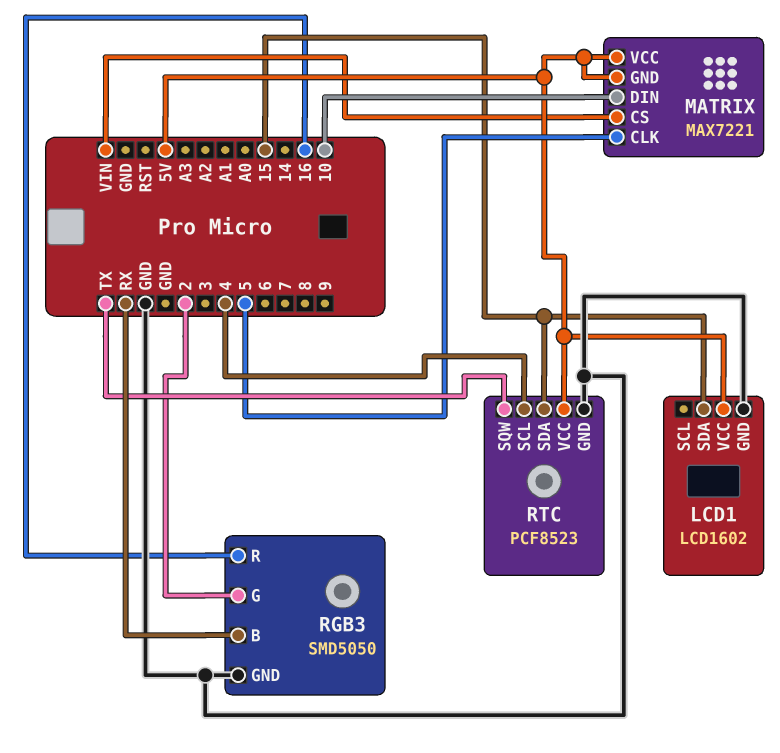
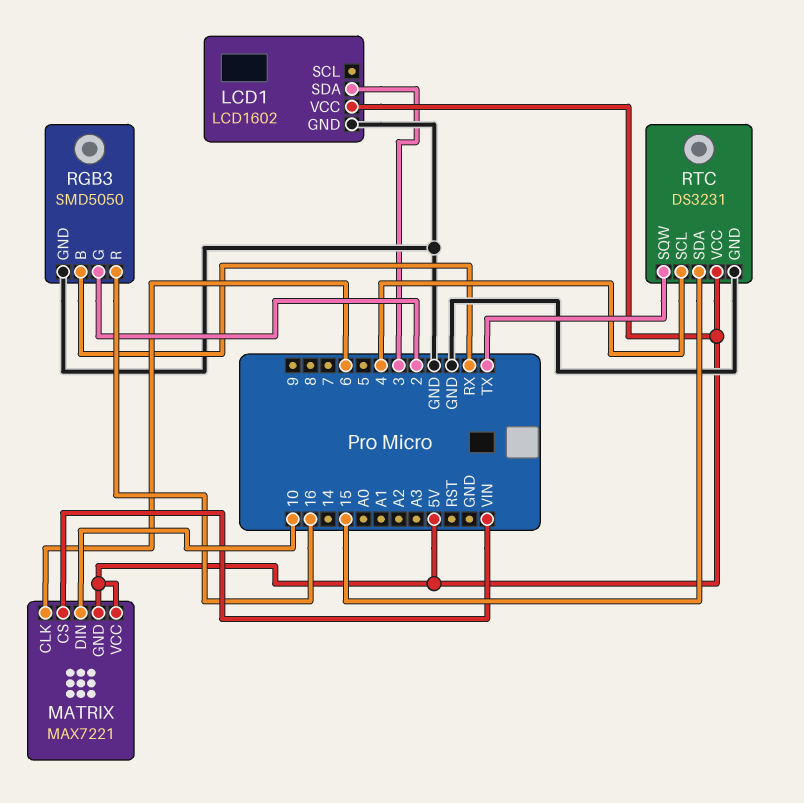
LCD1 pin SDA: 15 -> 3
MATRIX pin CLK: 5 -> 6
RTC: PCF8523 -> DS3231

